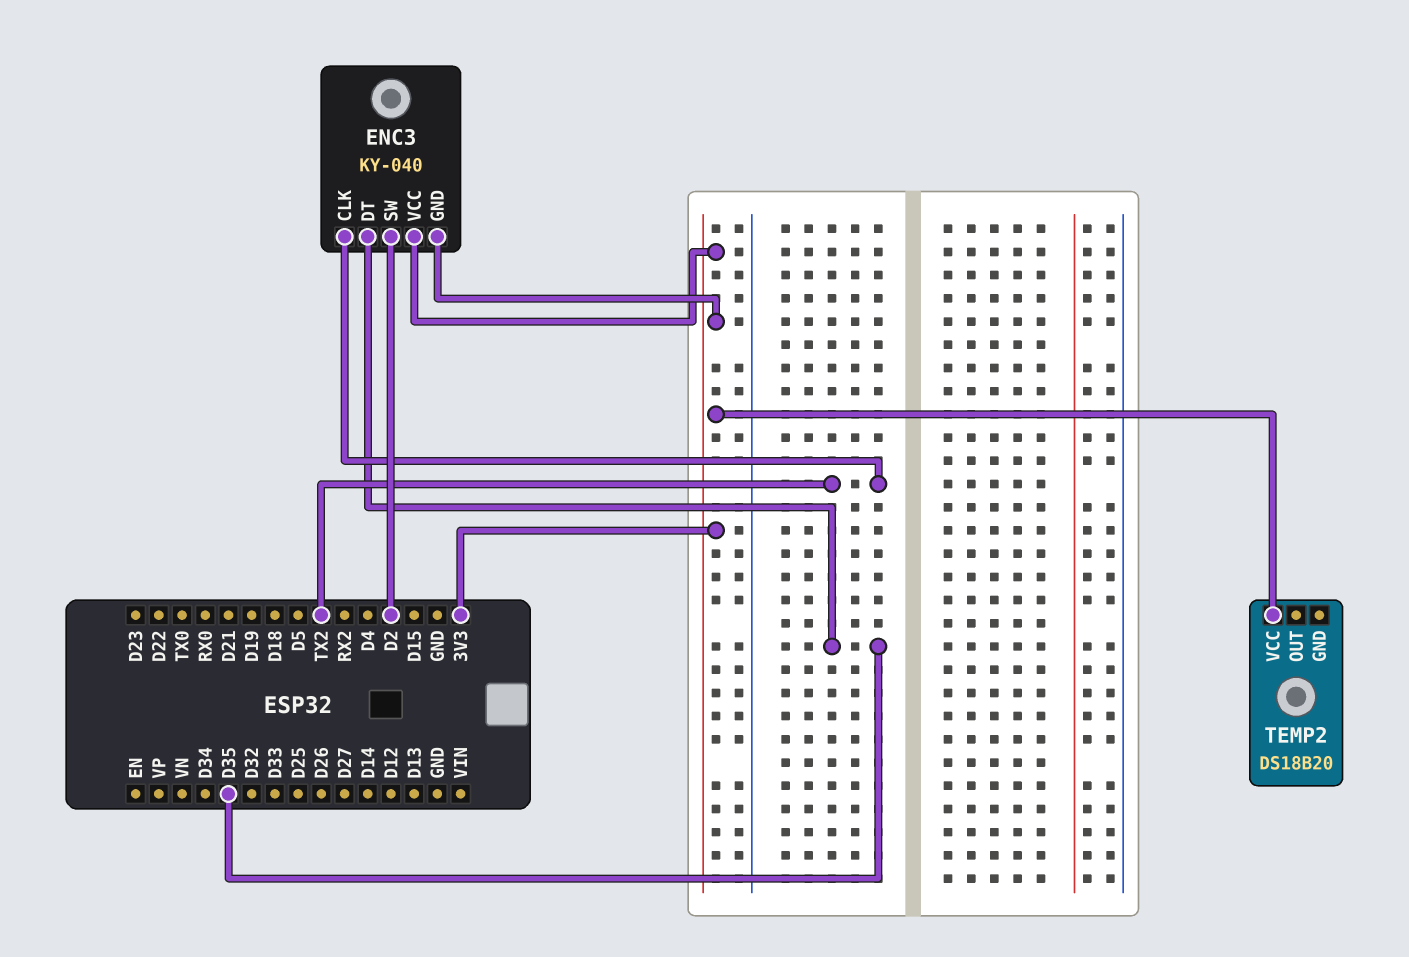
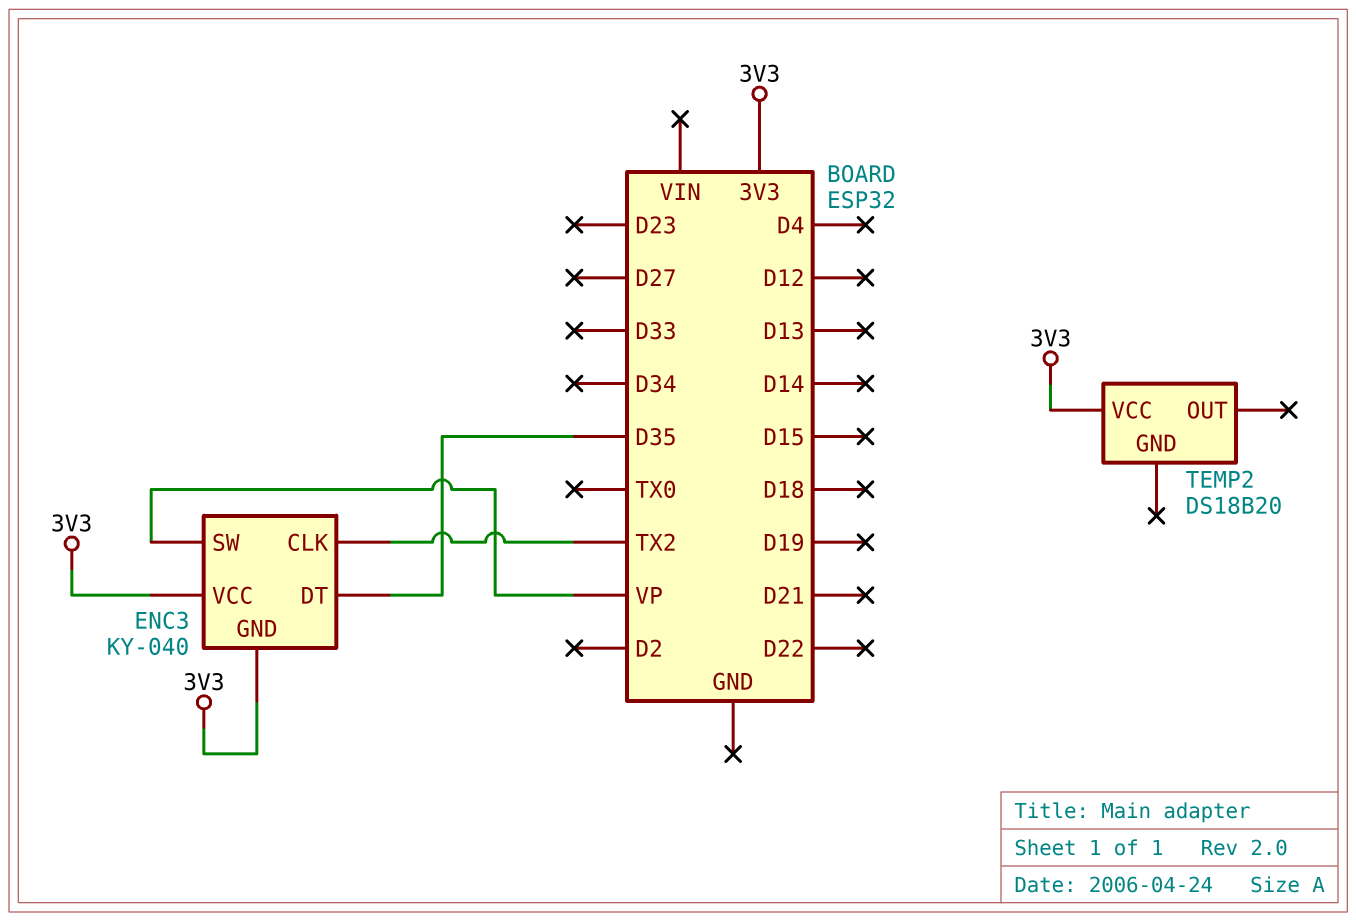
ENC3 pin SW: D2 -> VP

